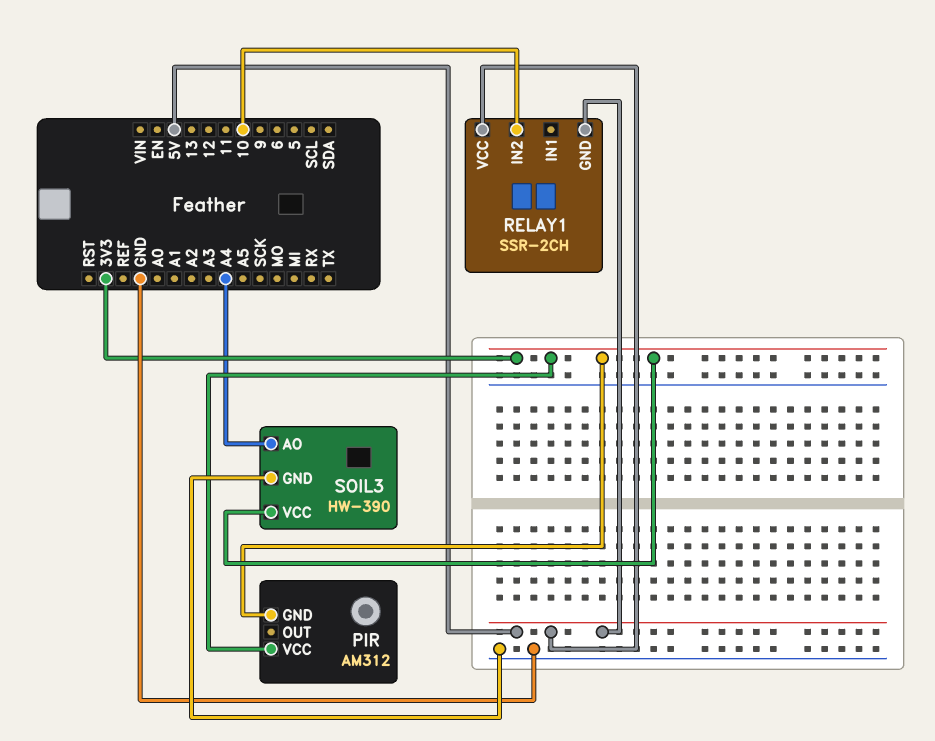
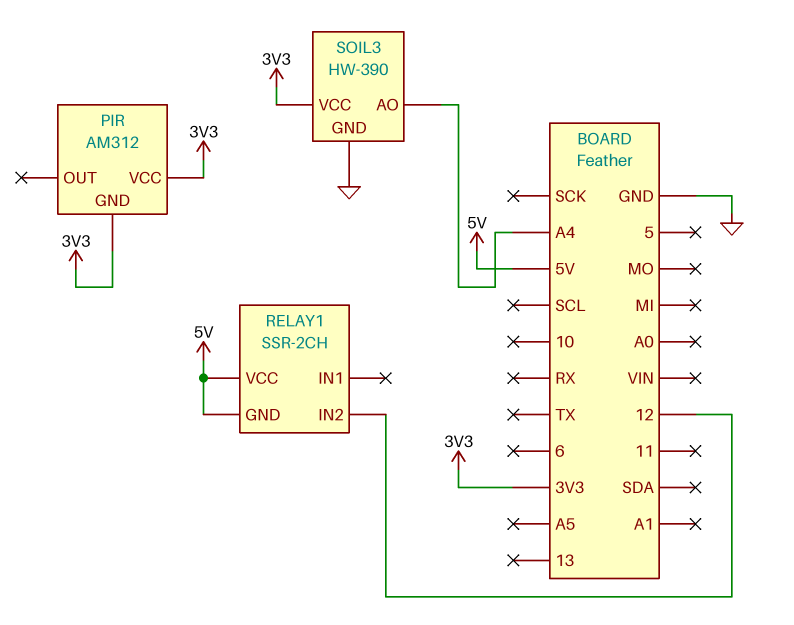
RELAY1 pin IN2: 10 -> 12

